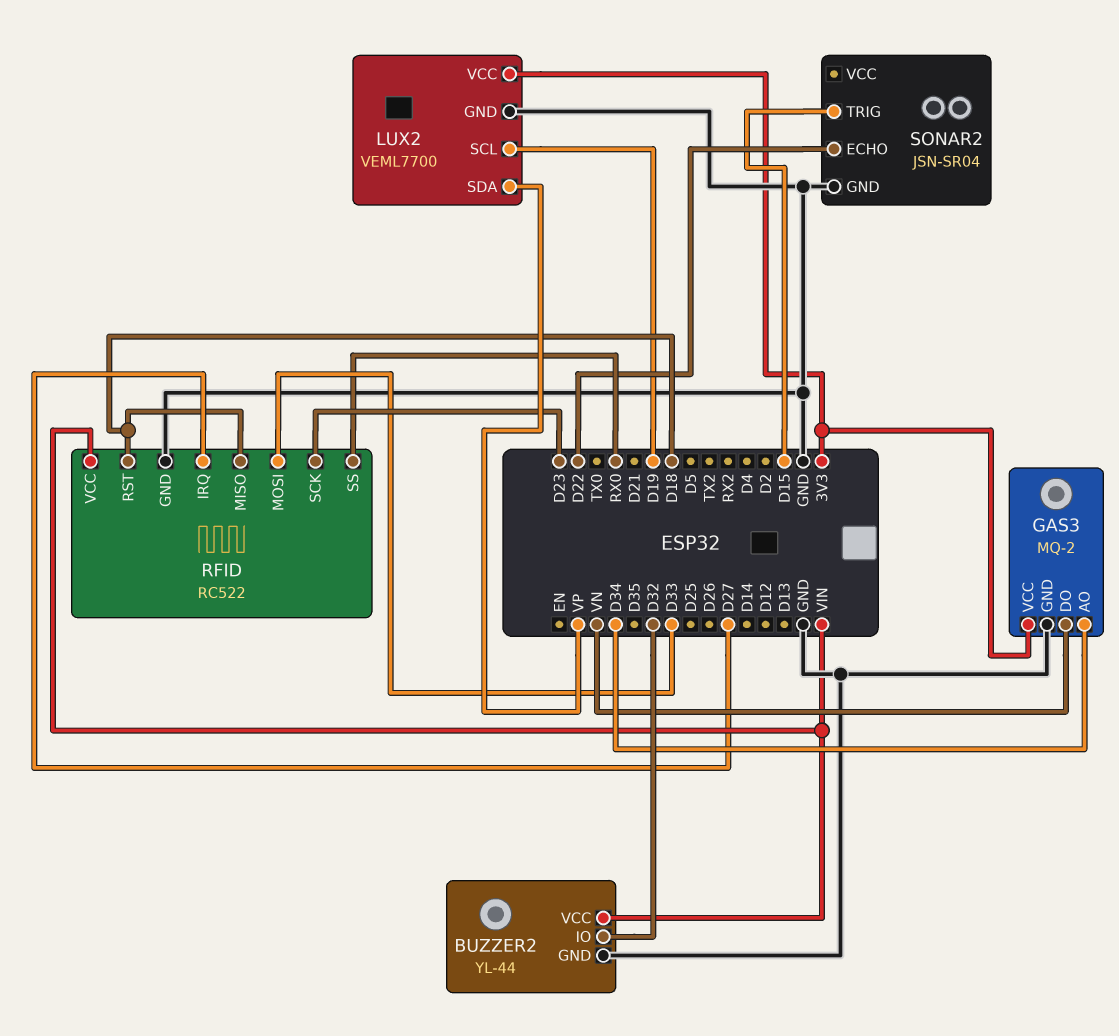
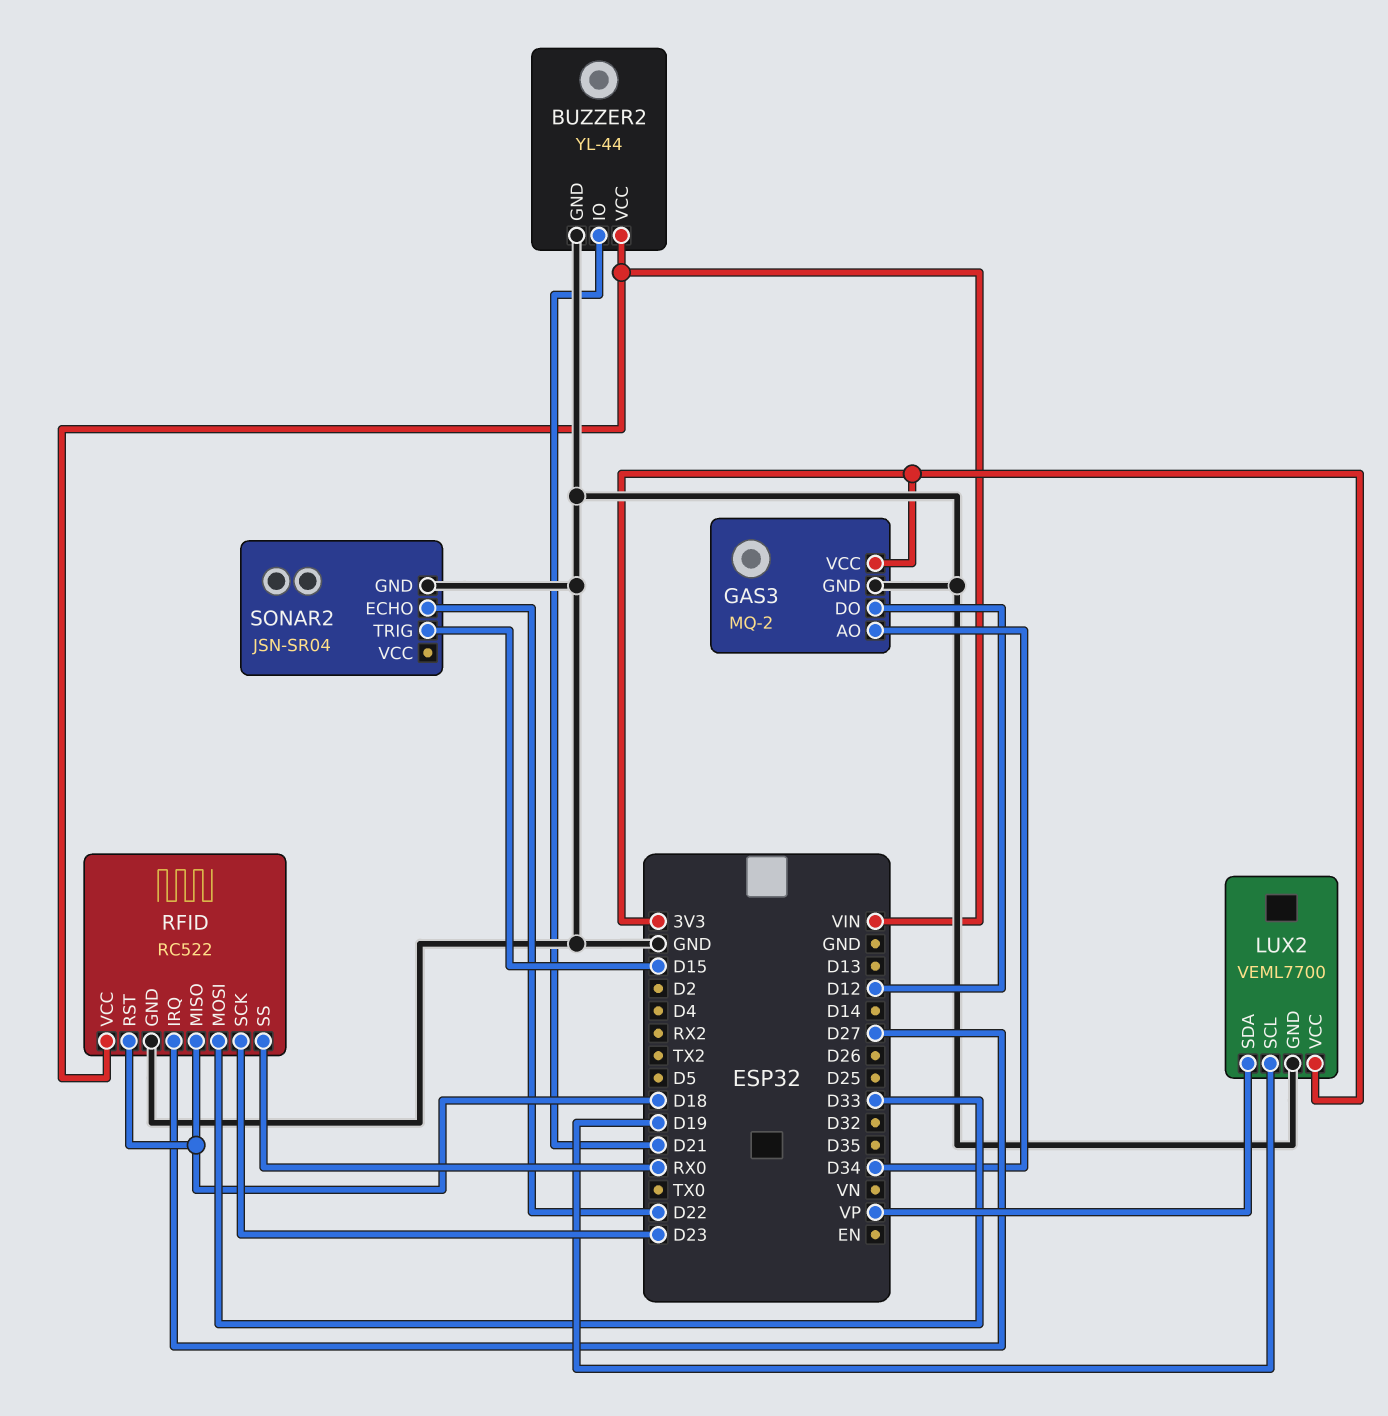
BUZZER2 pin IO: D32 -> D21
GAS3 pin DO: VN -> D12

